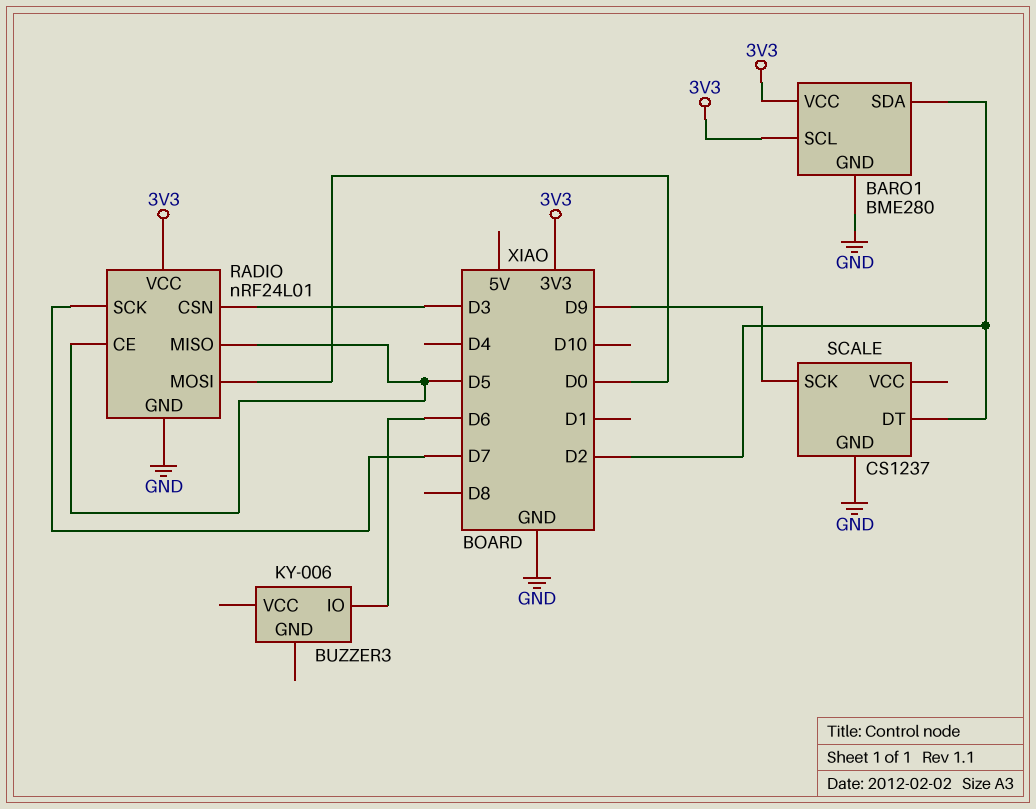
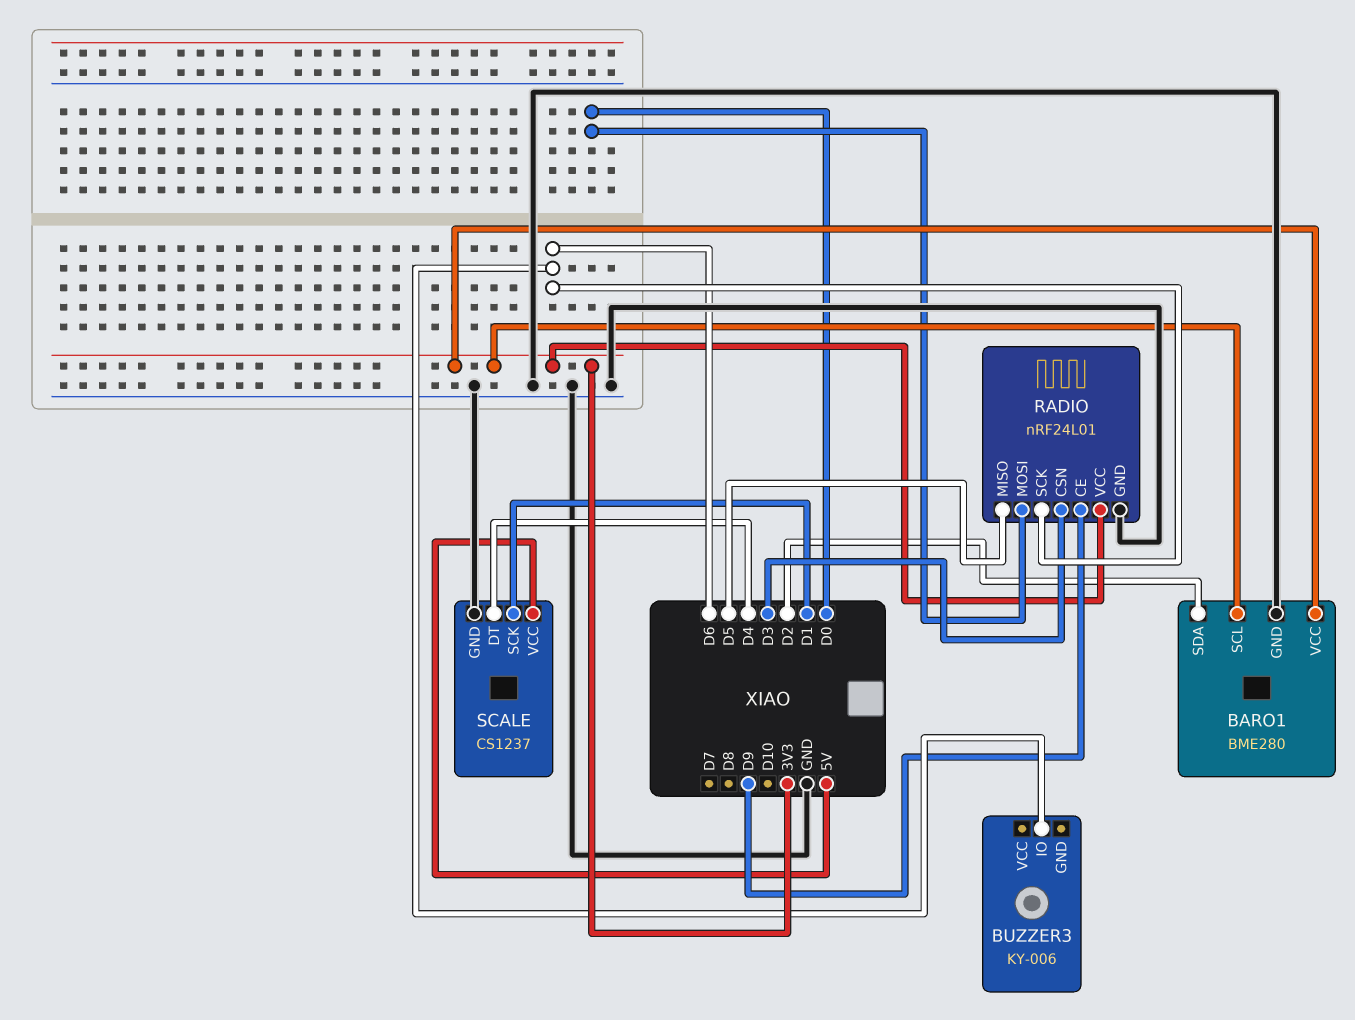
RADIO pin CE: D5 -> D9
RADIO pin SCK: D7 -> D6
SCALE pin DT: D2 -> D4
SCALE pin SCK: D9 -> D1
SCALE pin VCC: none -> 5V

